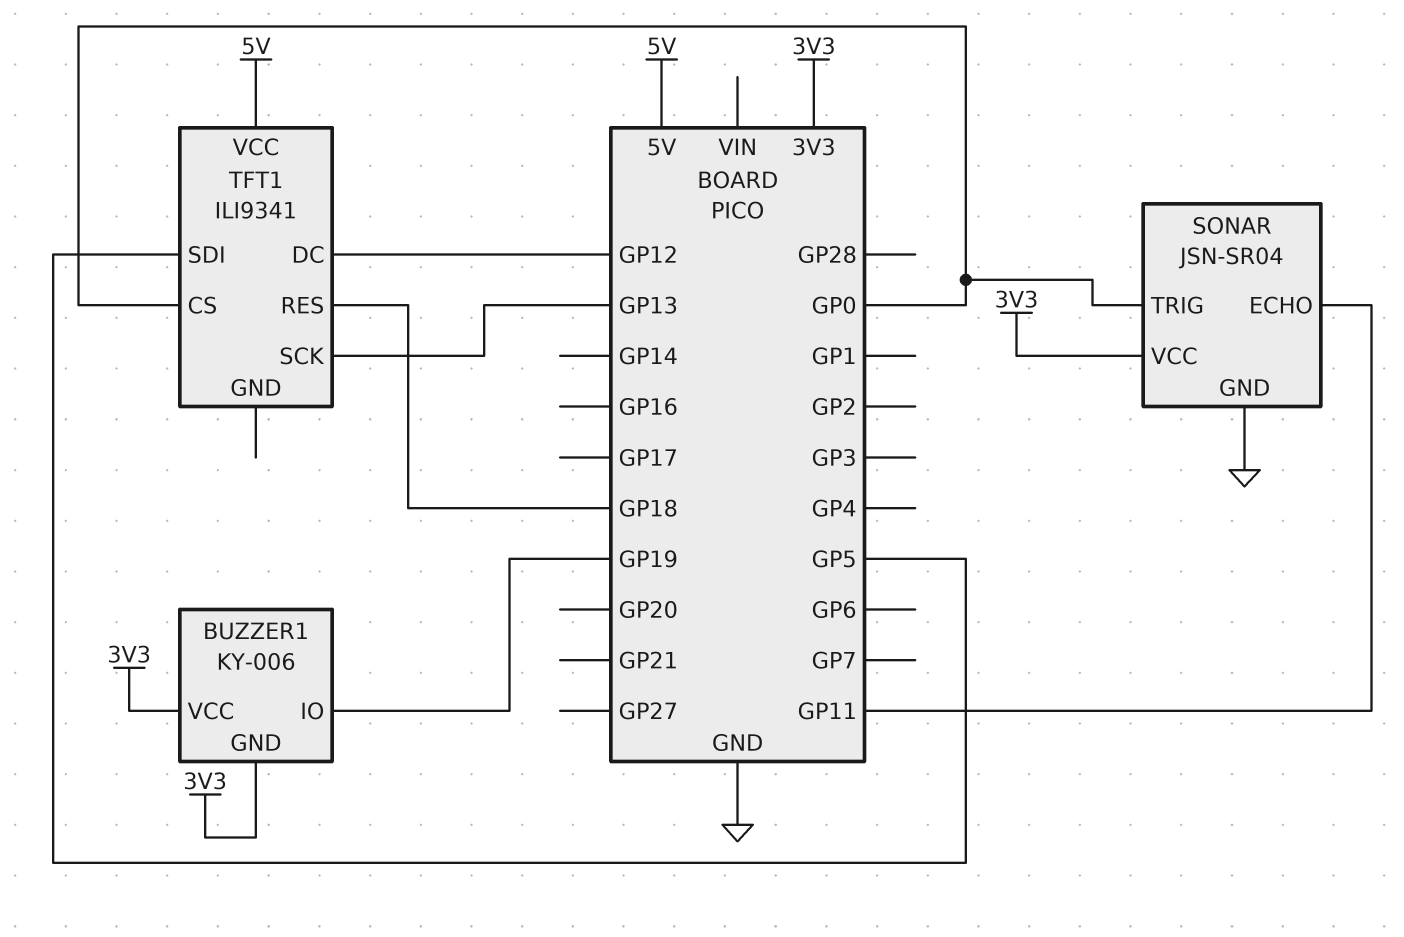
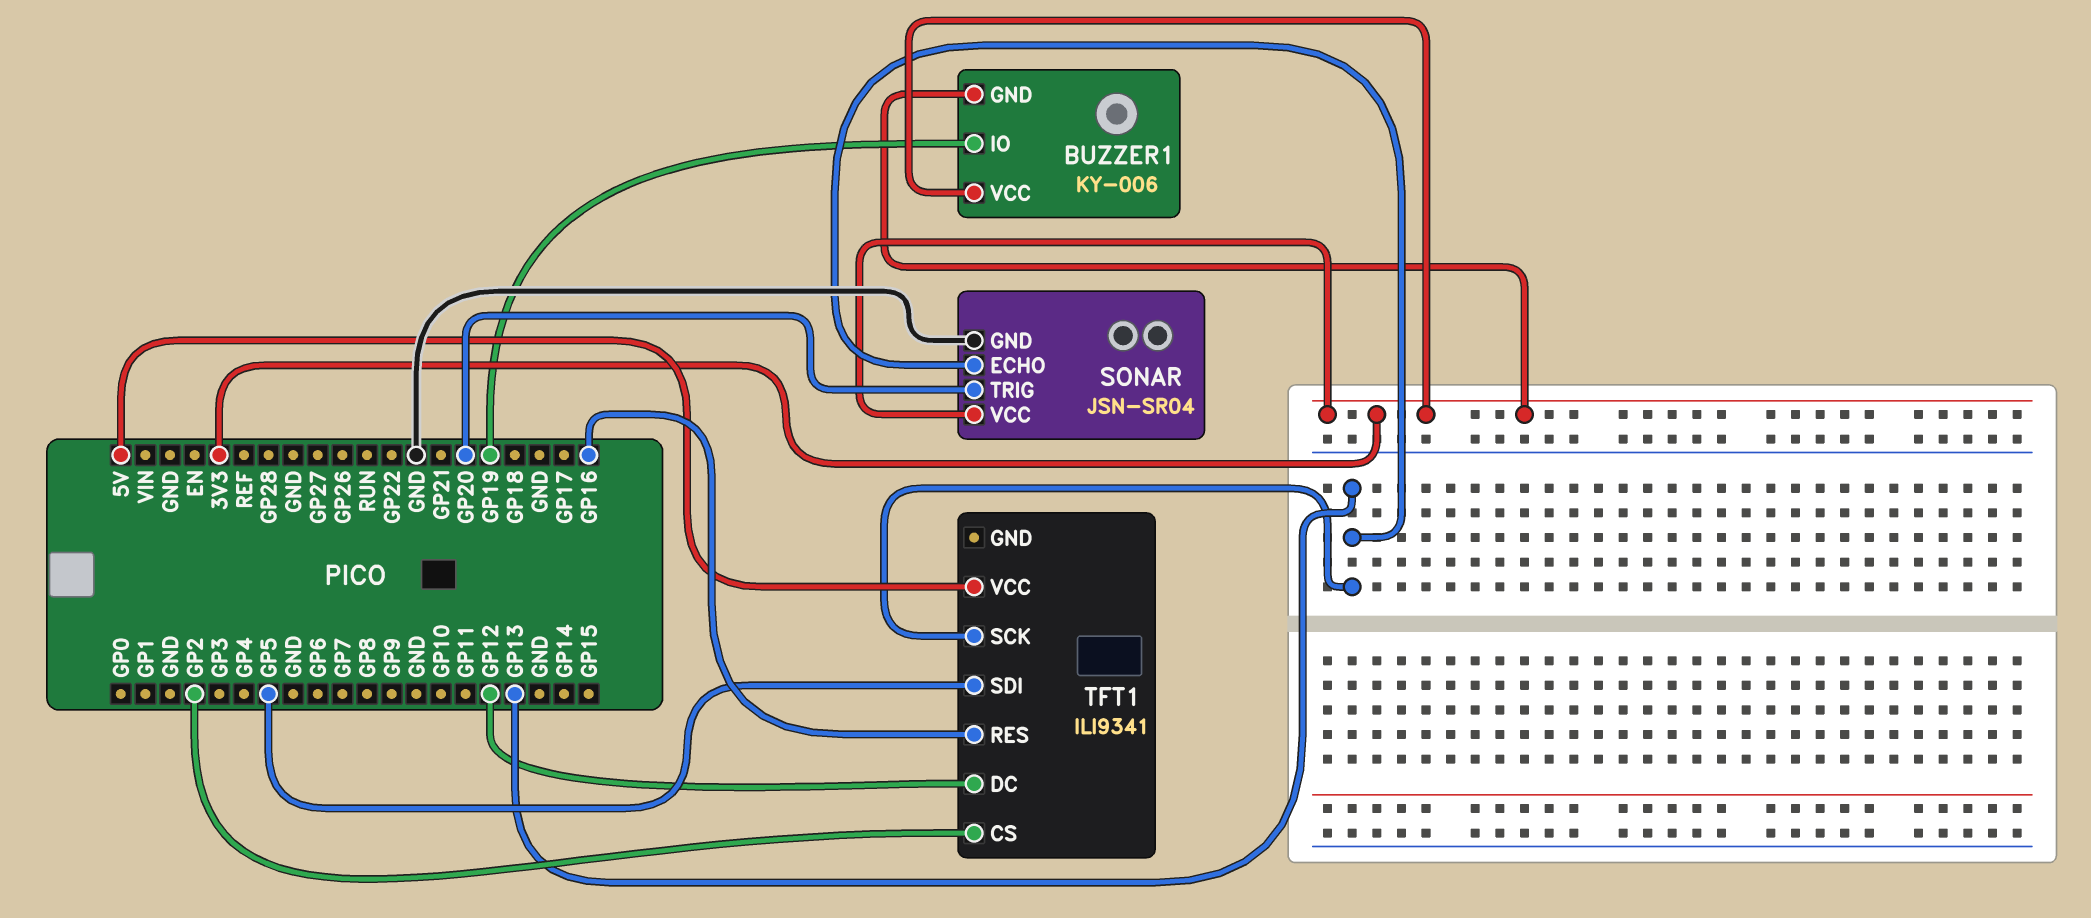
SONAR pin ECHO: GP11 -> GP13
SONAR pin TRIG: GP0 -> GP20
TFT1 pin CS: GP0 -> GP2
TFT1 pin RES: GP18 -> GP16

